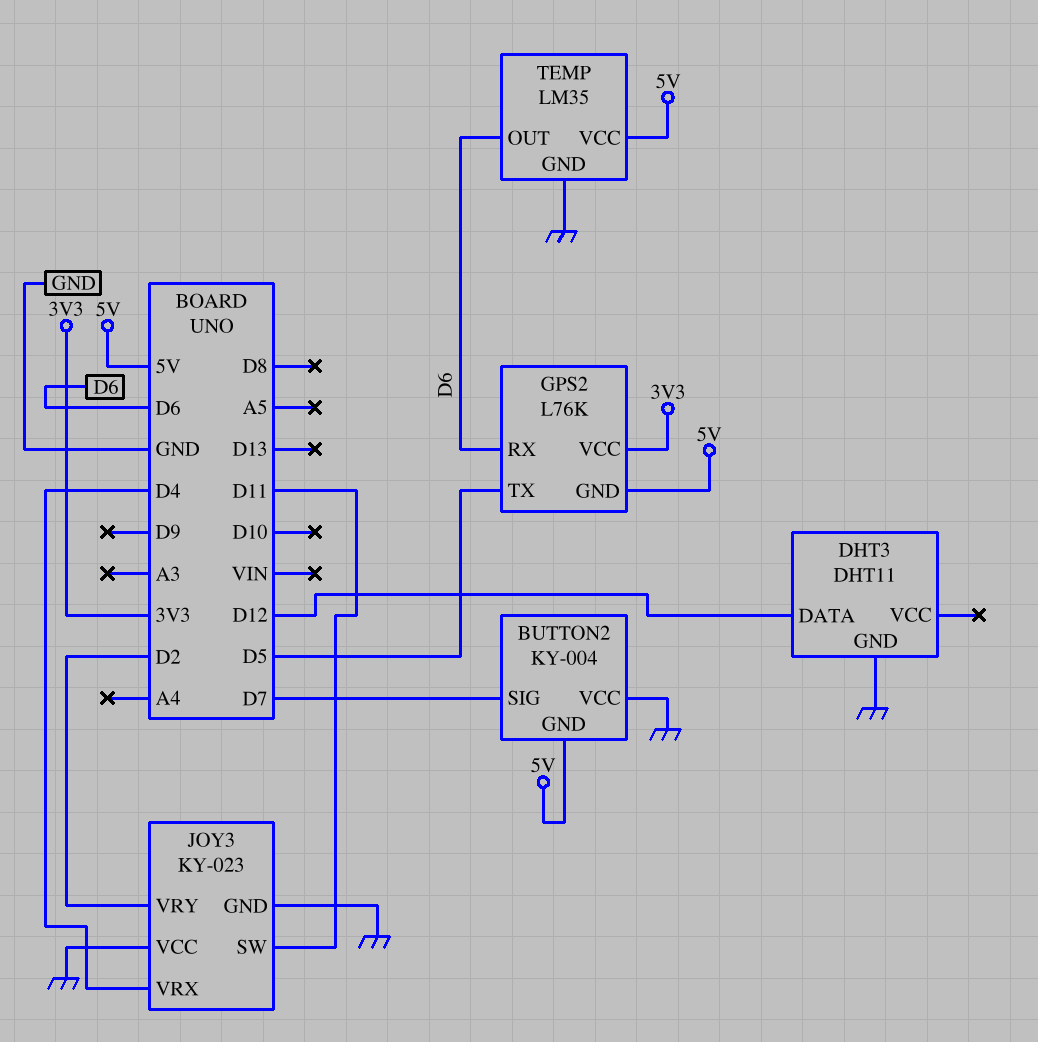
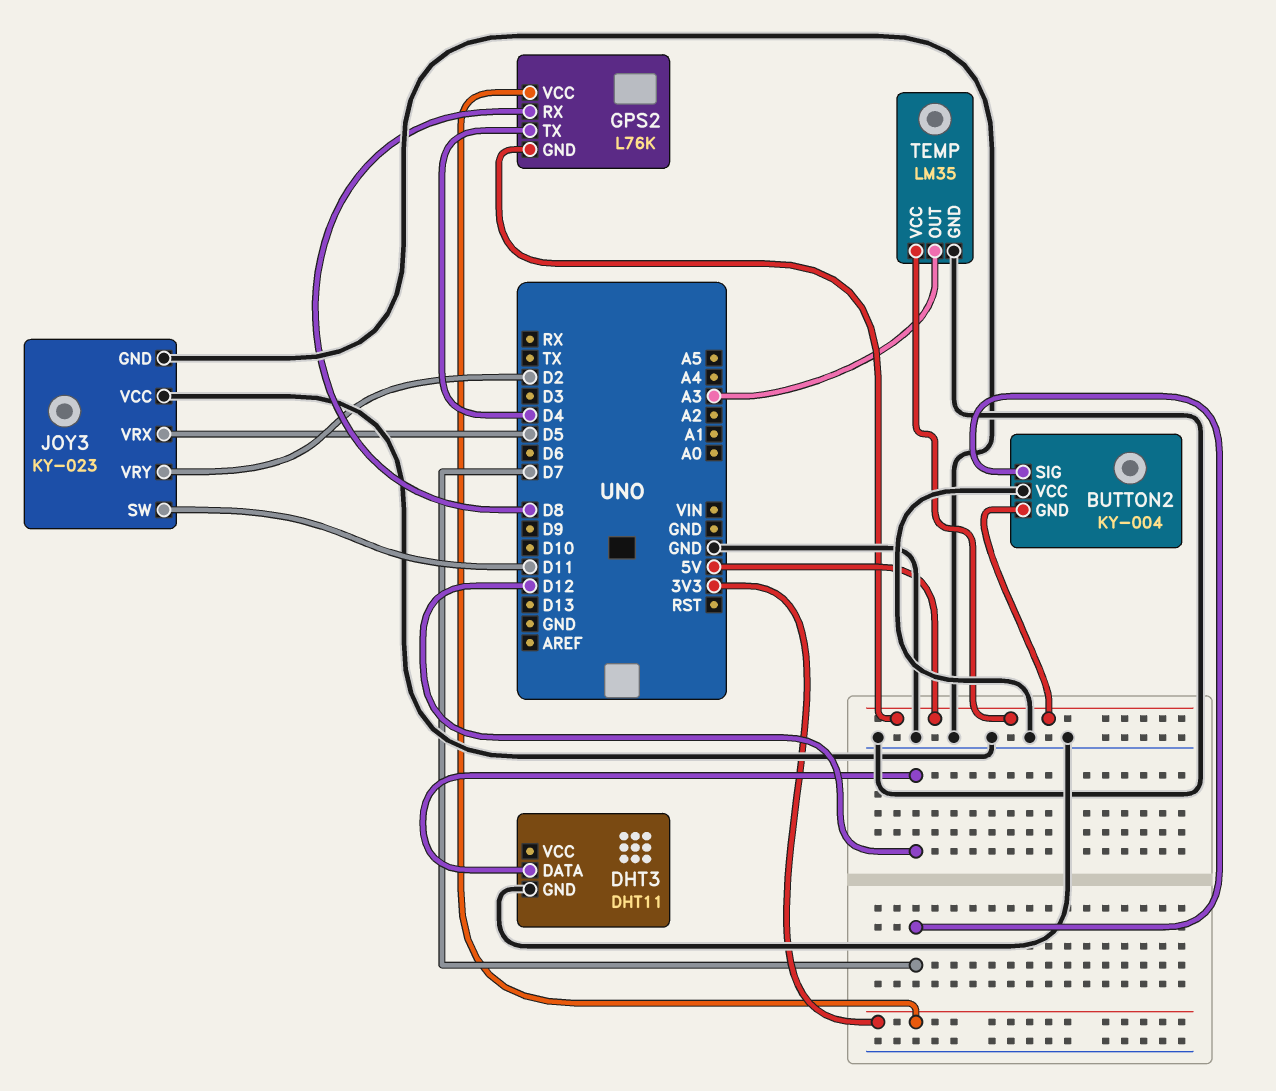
GPS2 pin RX: D6 -> D8
GPS2 pin TX: D5 -> D4
JOY3 pin VRX: D4 -> D5
TEMP pin OUT: D6 -> A3

